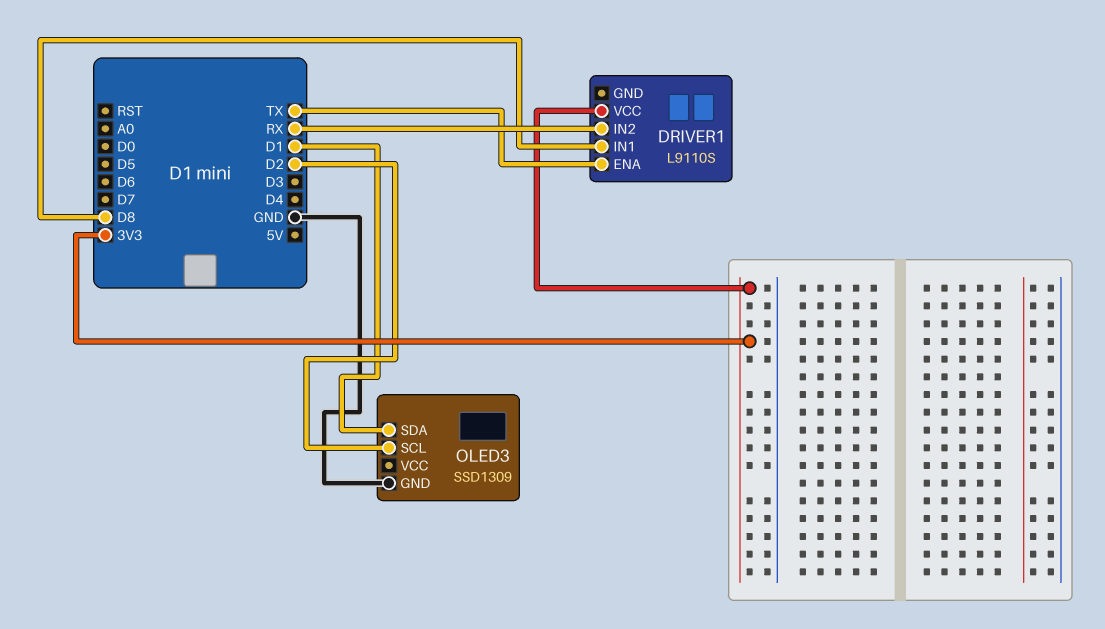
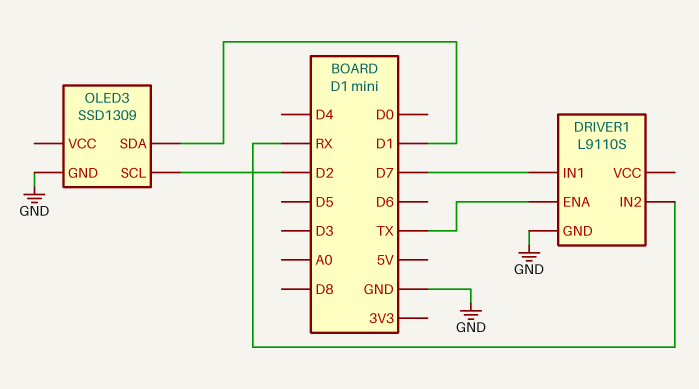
DRIVER1 pin GND: none -> GND
DRIVER1 pin IN1: D8 -> D7
DRIVER1 pin VCC: 3V3 -> none

